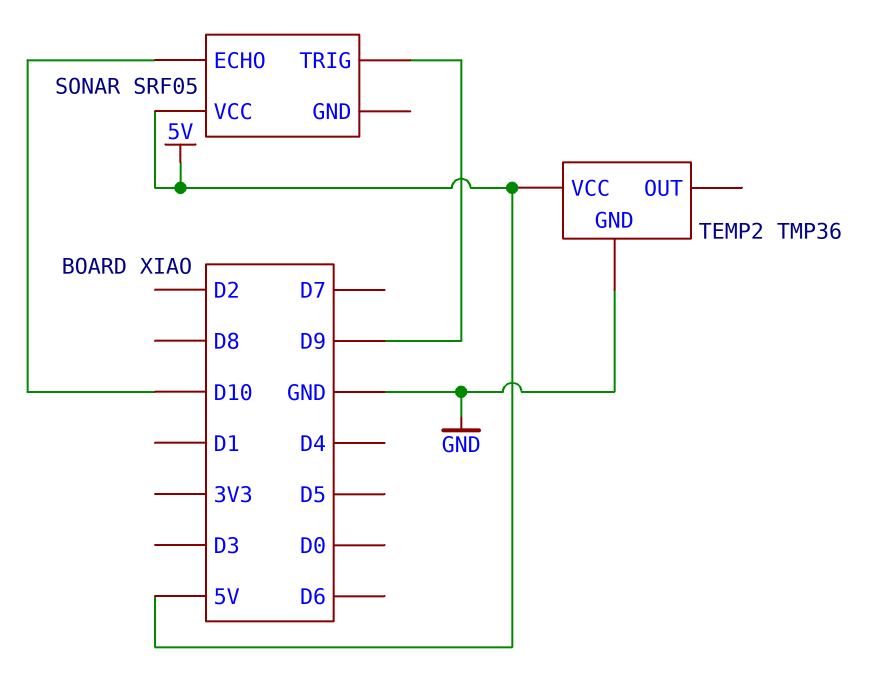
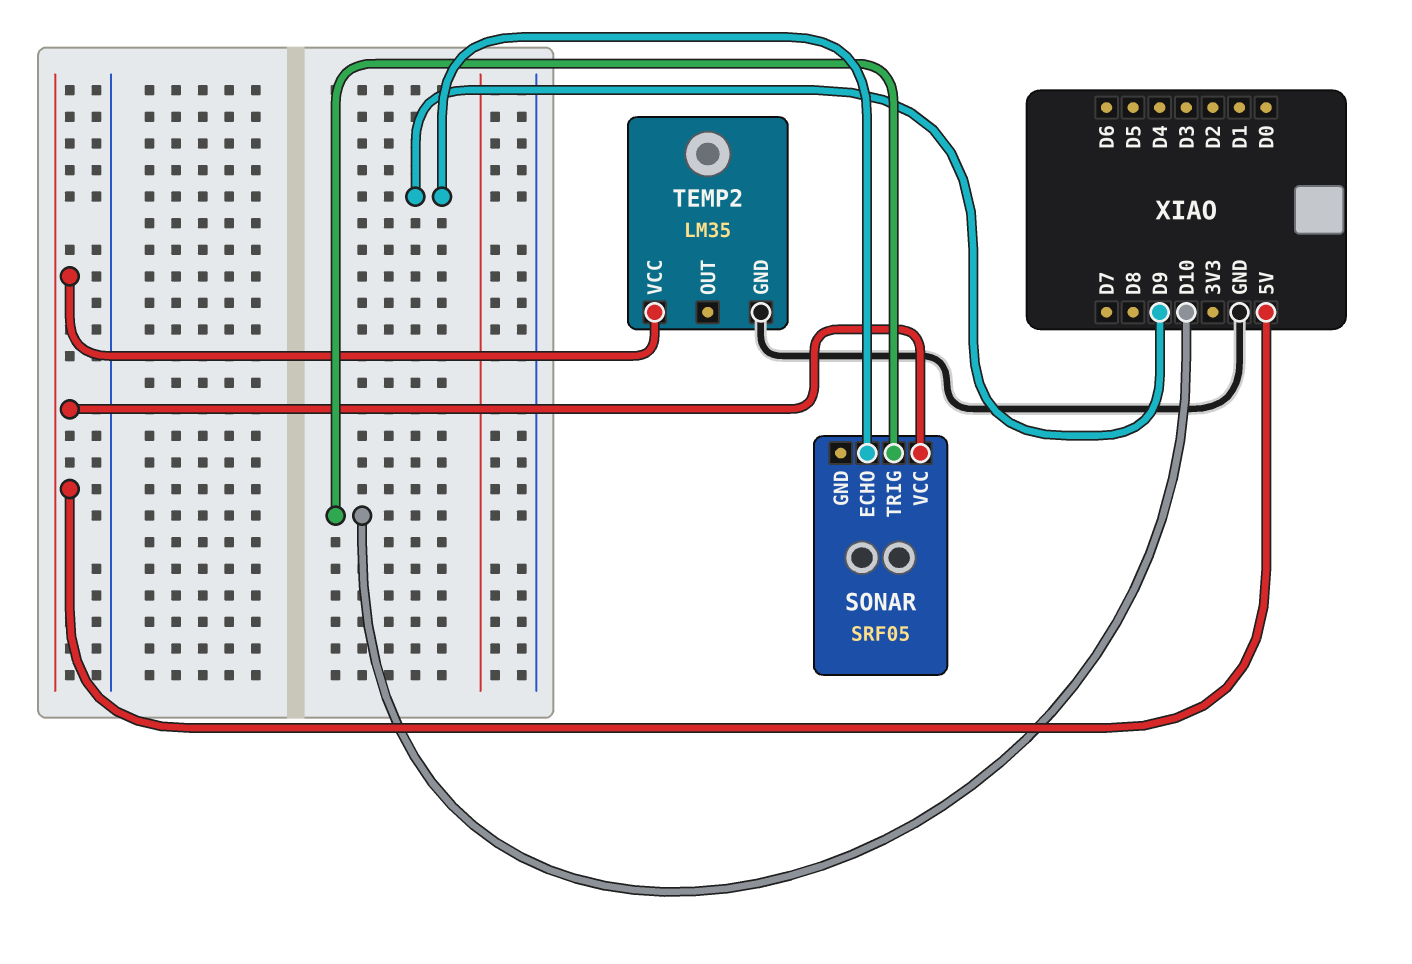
SONAR pin ECHO: D10 -> D9
SONAR pin TRIG: D9 -> D10
TEMP2: TMP36 -> LM35

